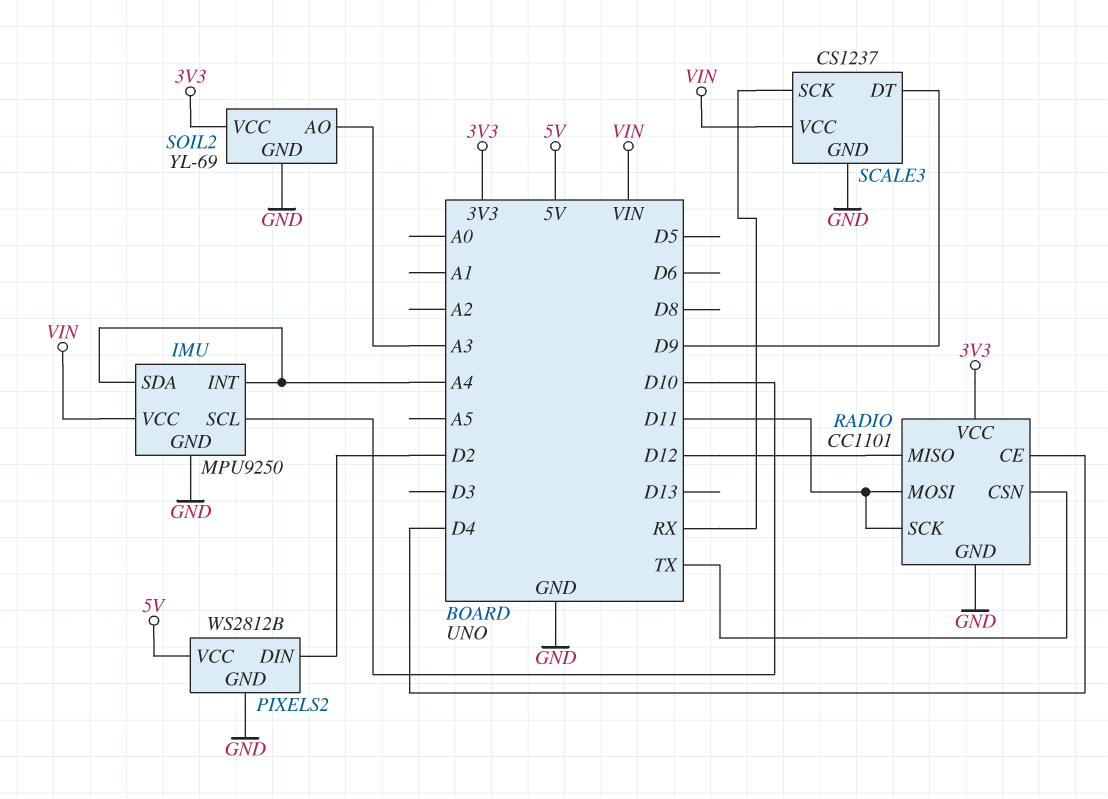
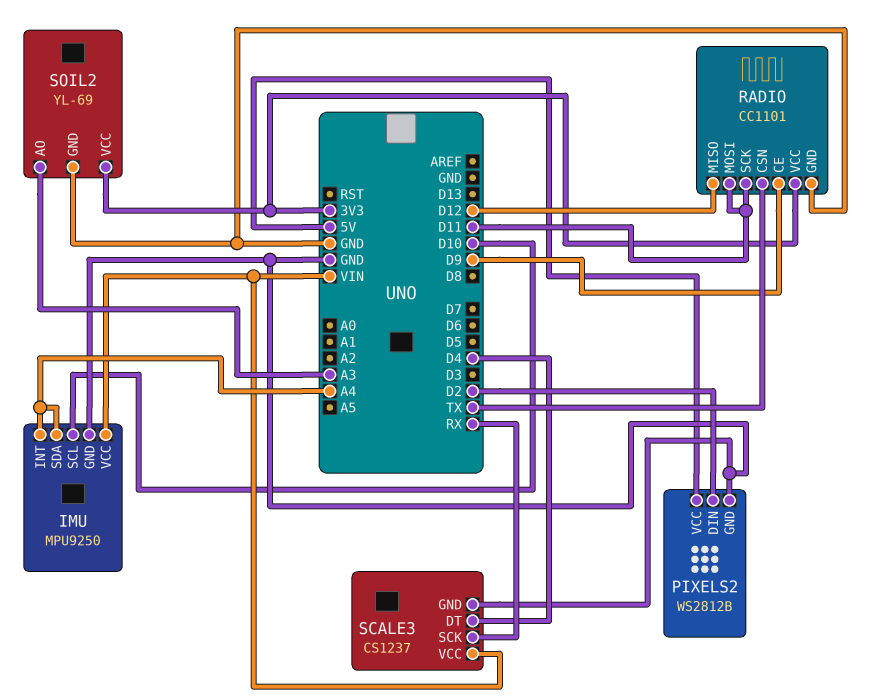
RADIO pin CE: D4 -> D9
SCALE3 pin DT: D9 -> D4

